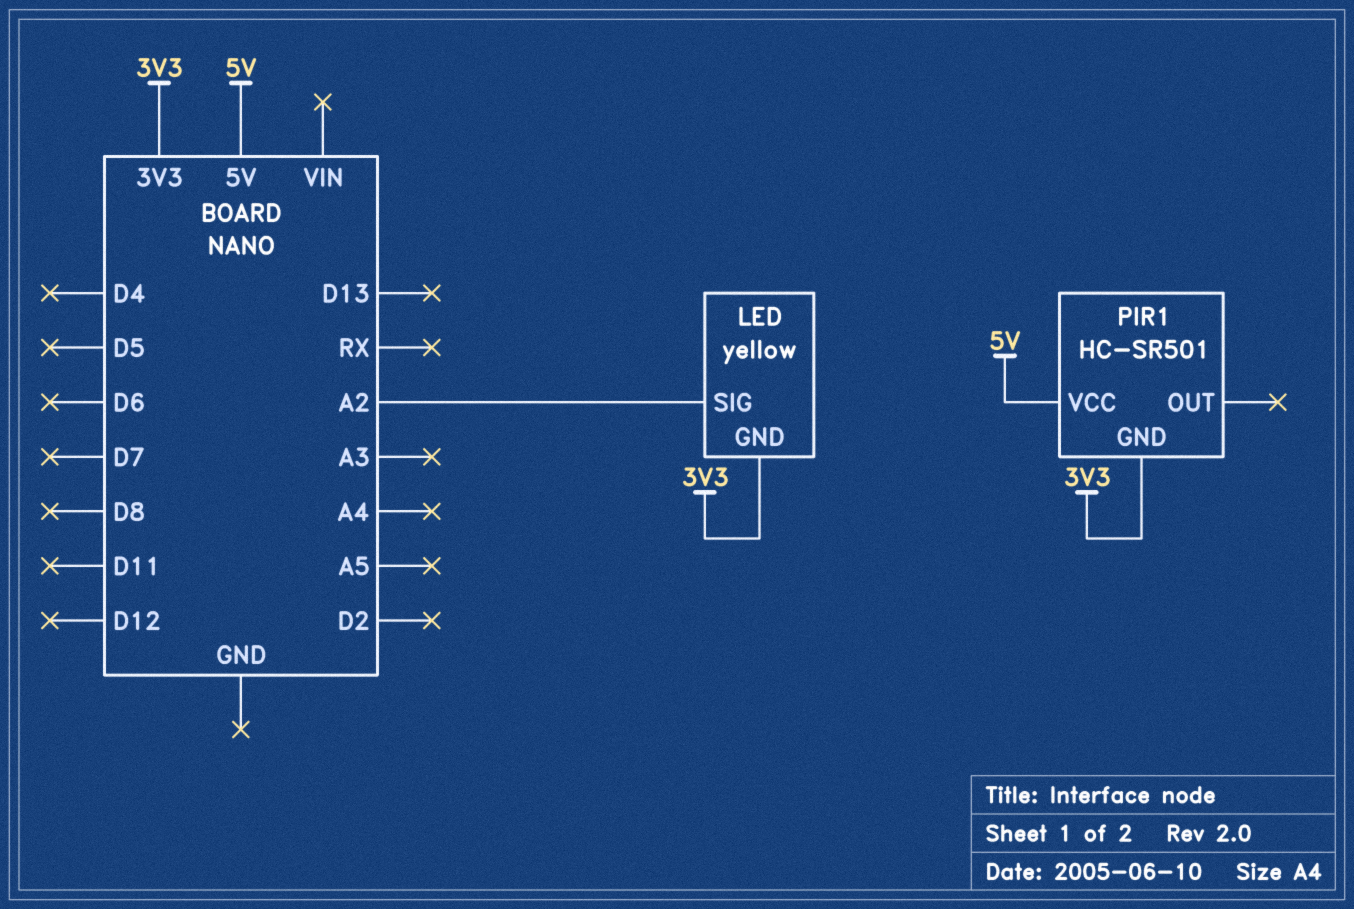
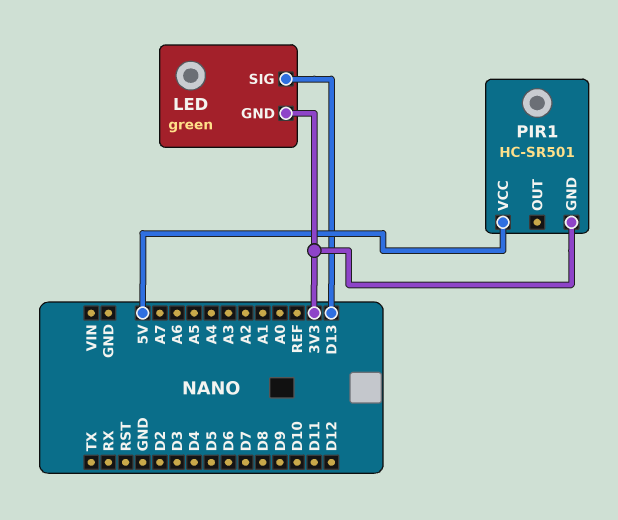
LED: yellow -> green
LED pin SIG: A2 -> D13

